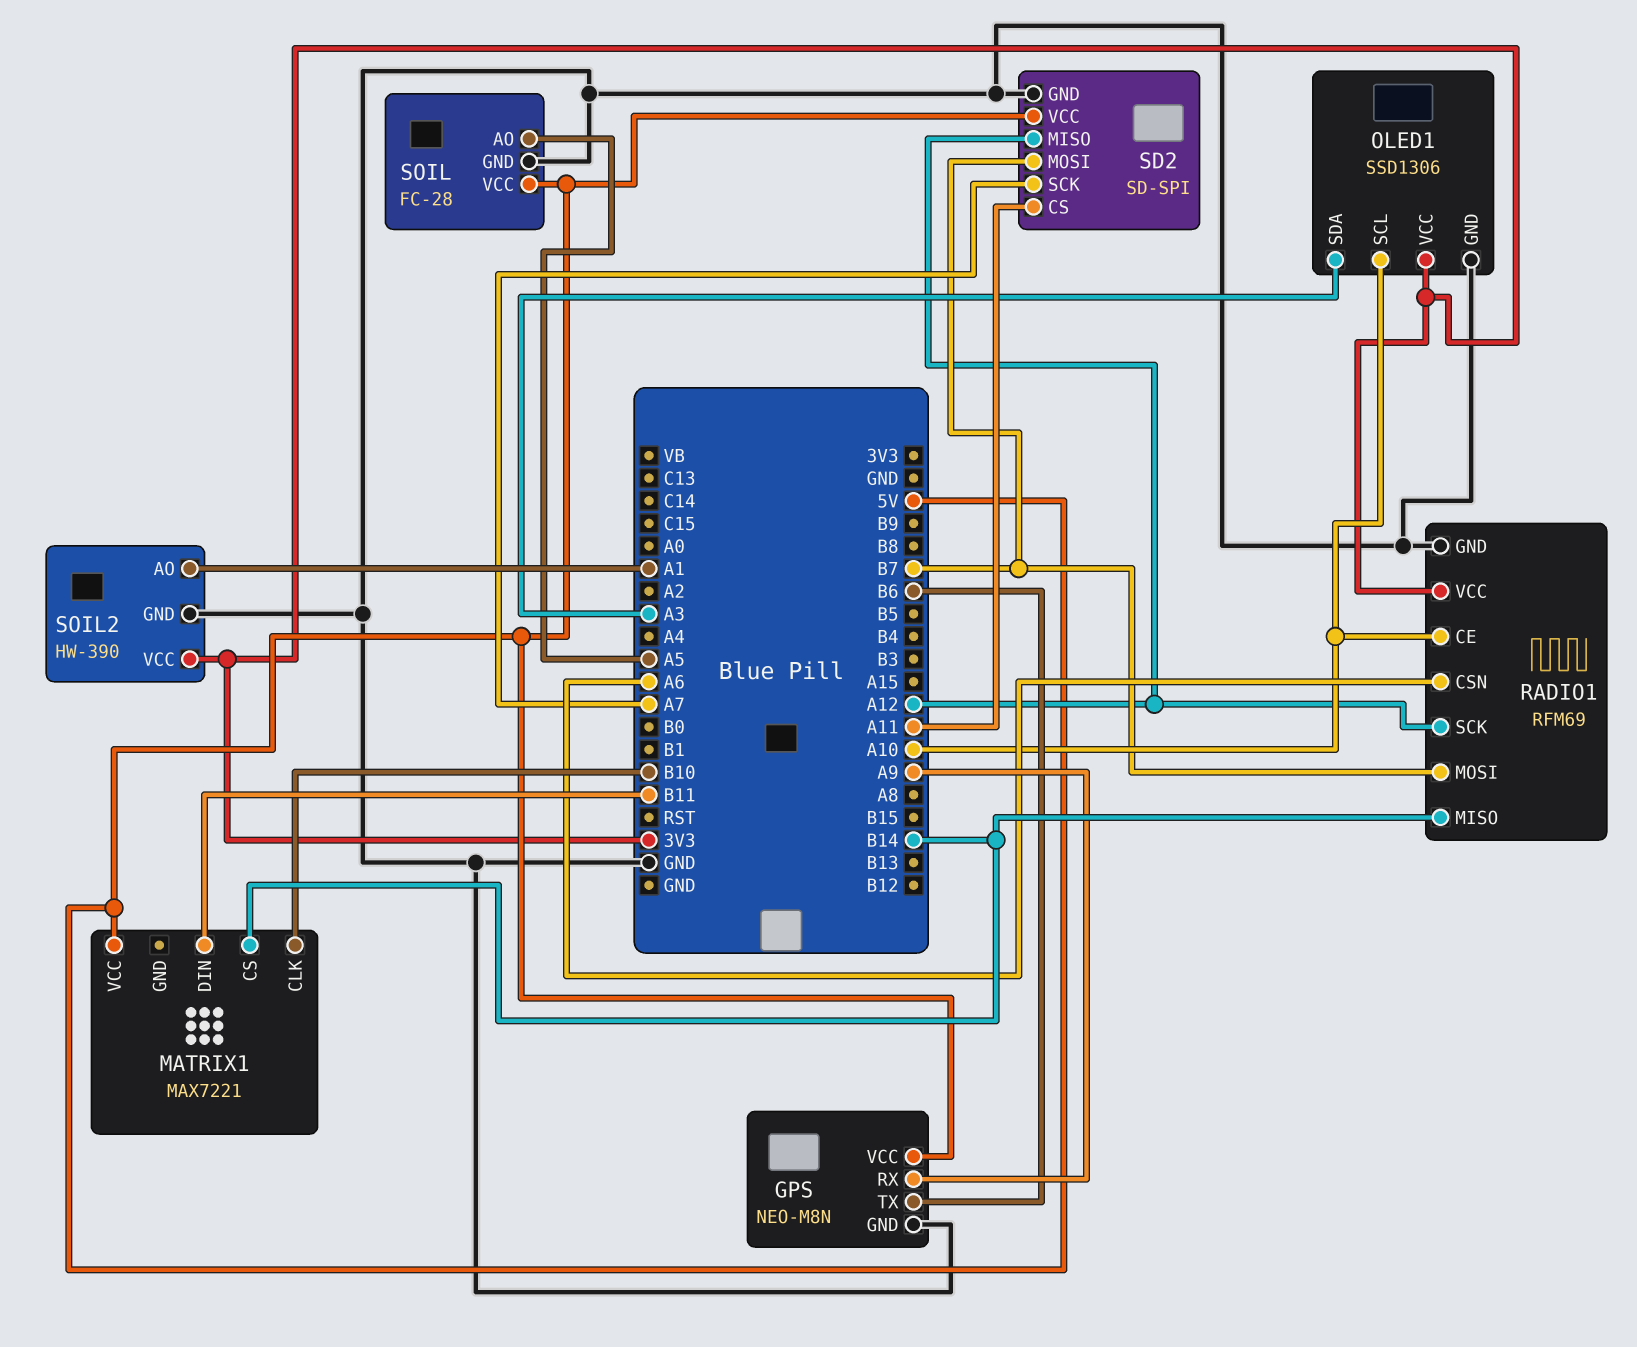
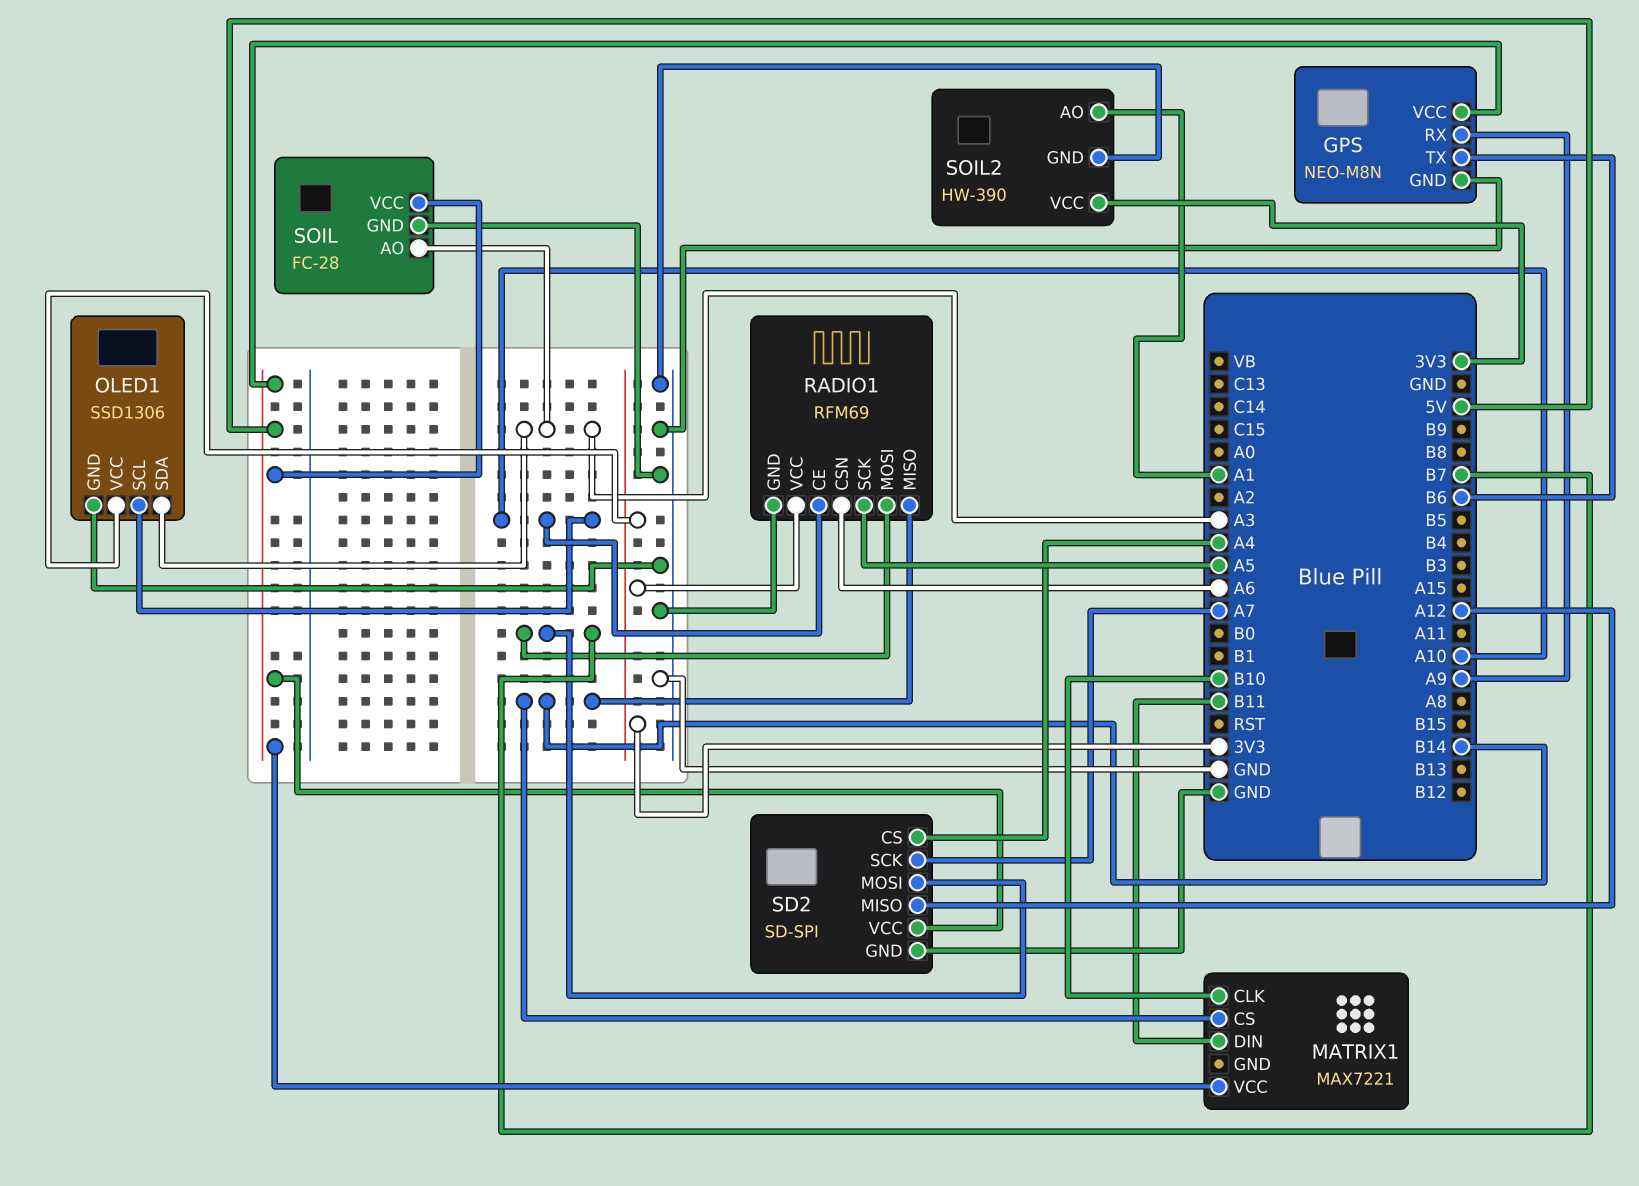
RADIO1 pin SCK: A12 -> A5
SD2 pin CS: A11 -> A4
SOIL pin AO: A5 -> A3

